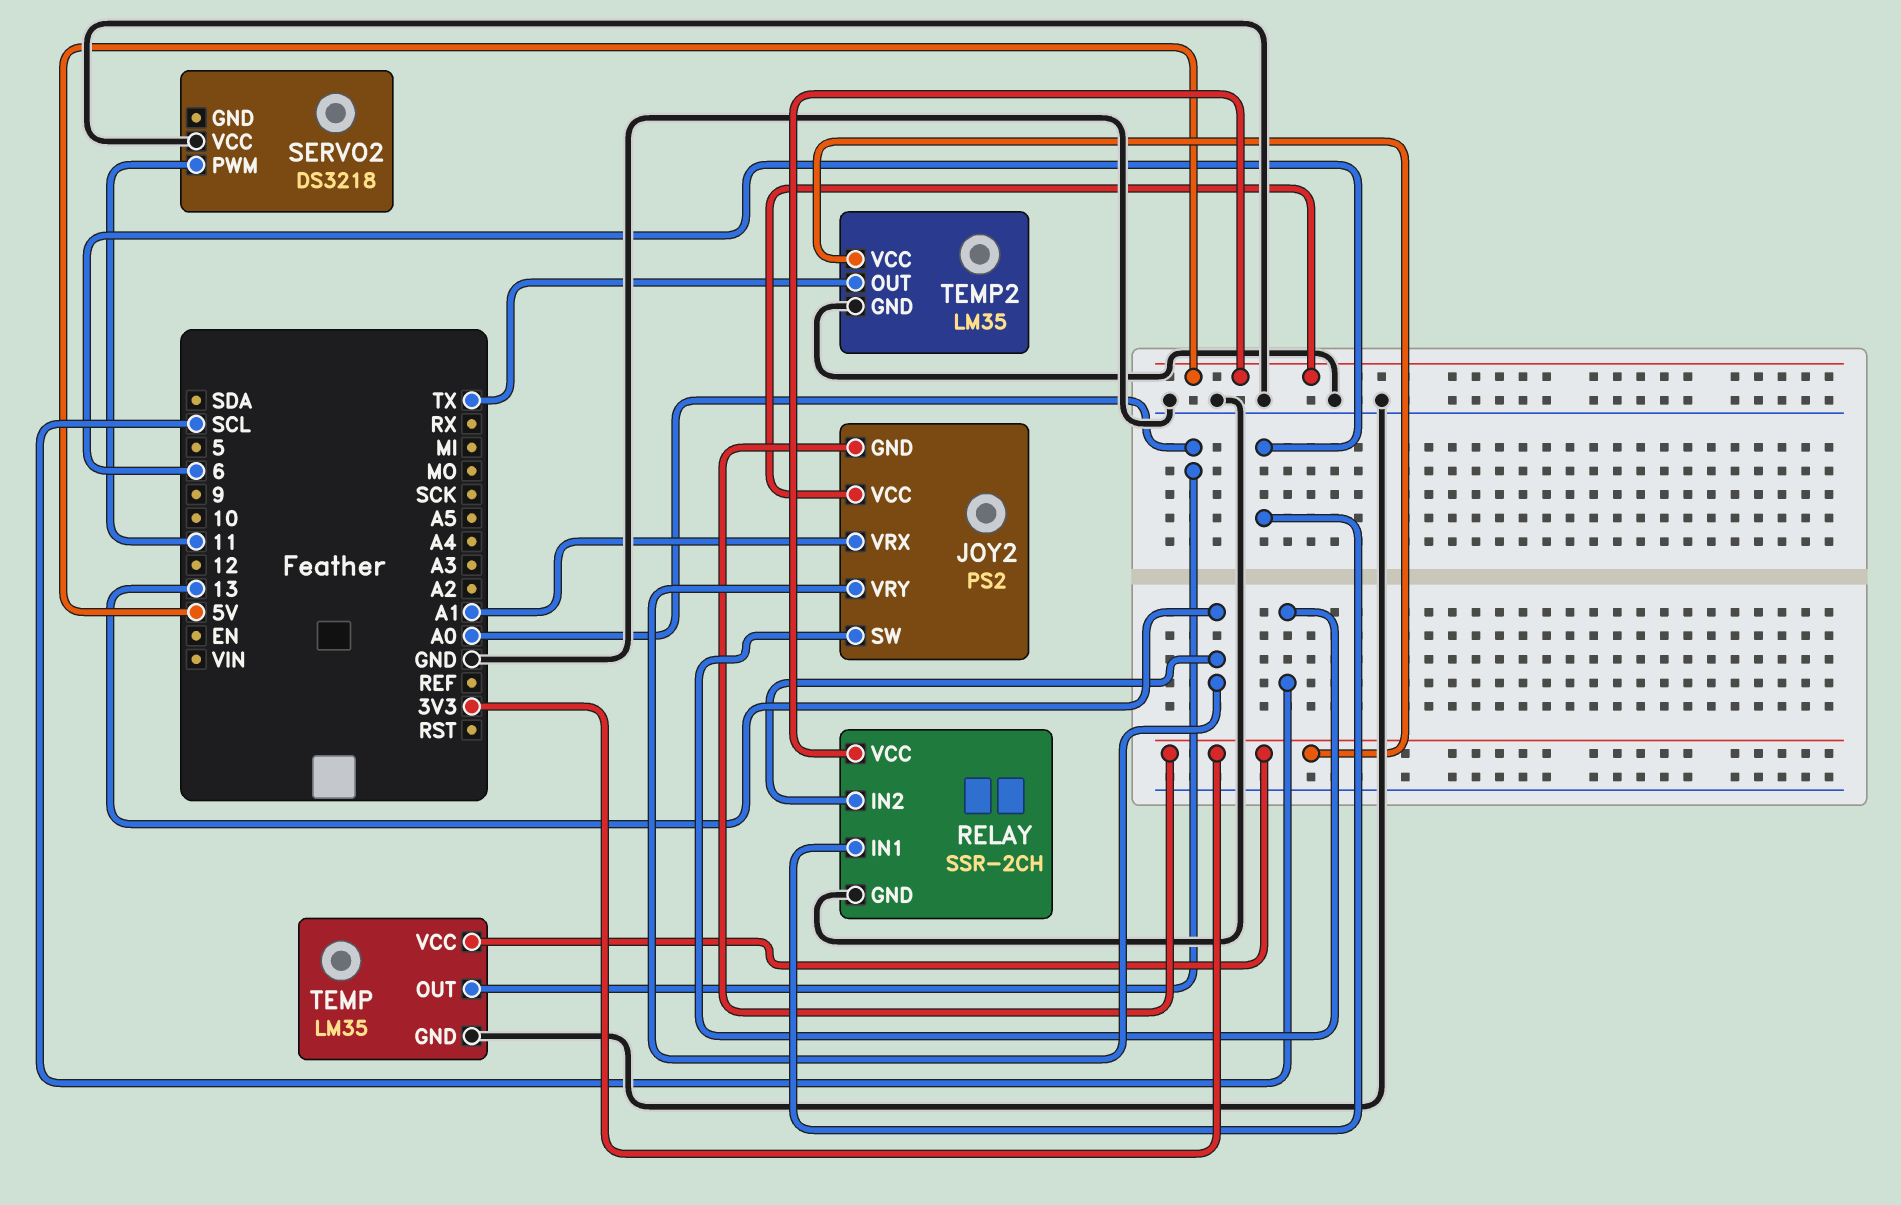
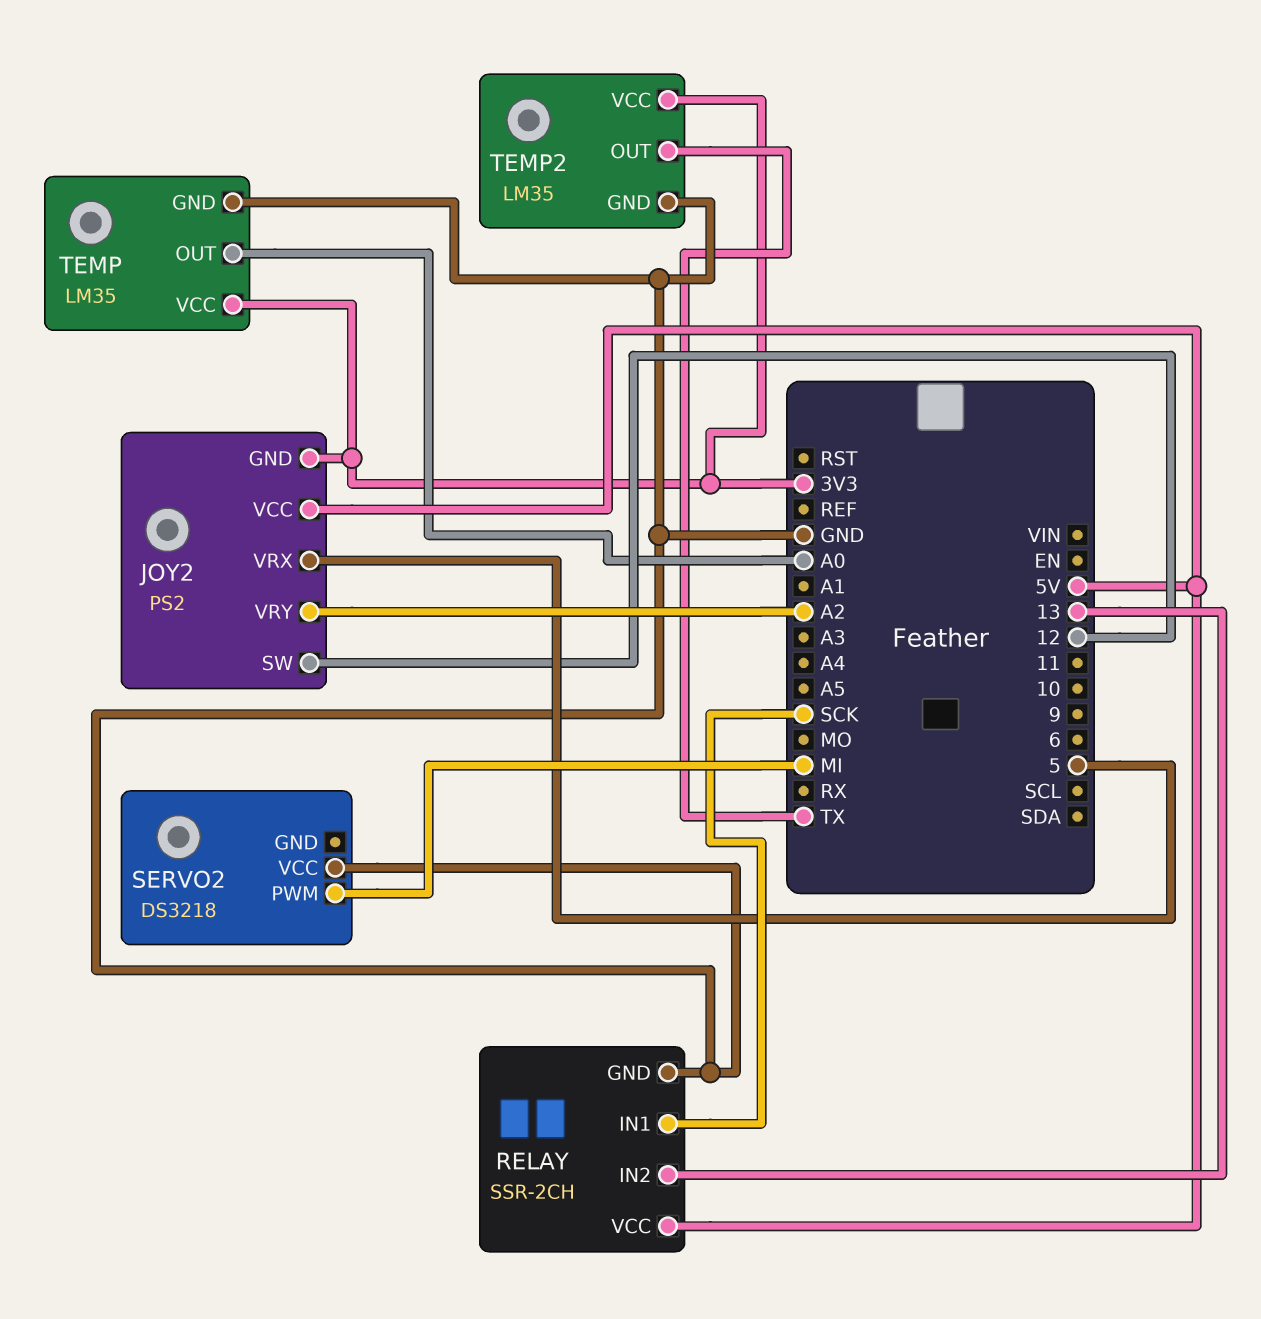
JOY2 pin SW: SCL -> 12
JOY2 pin VRX: A1 -> 5
JOY2 pin VRY: 13 -> A2
RELAY pin IN1: 6 -> SCK
SERVO2 pin PWM: 11 -> MI

